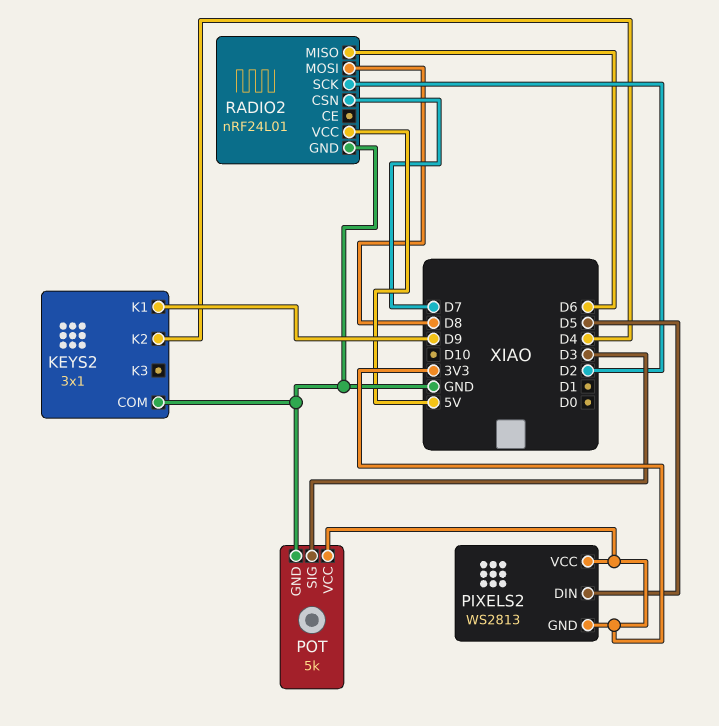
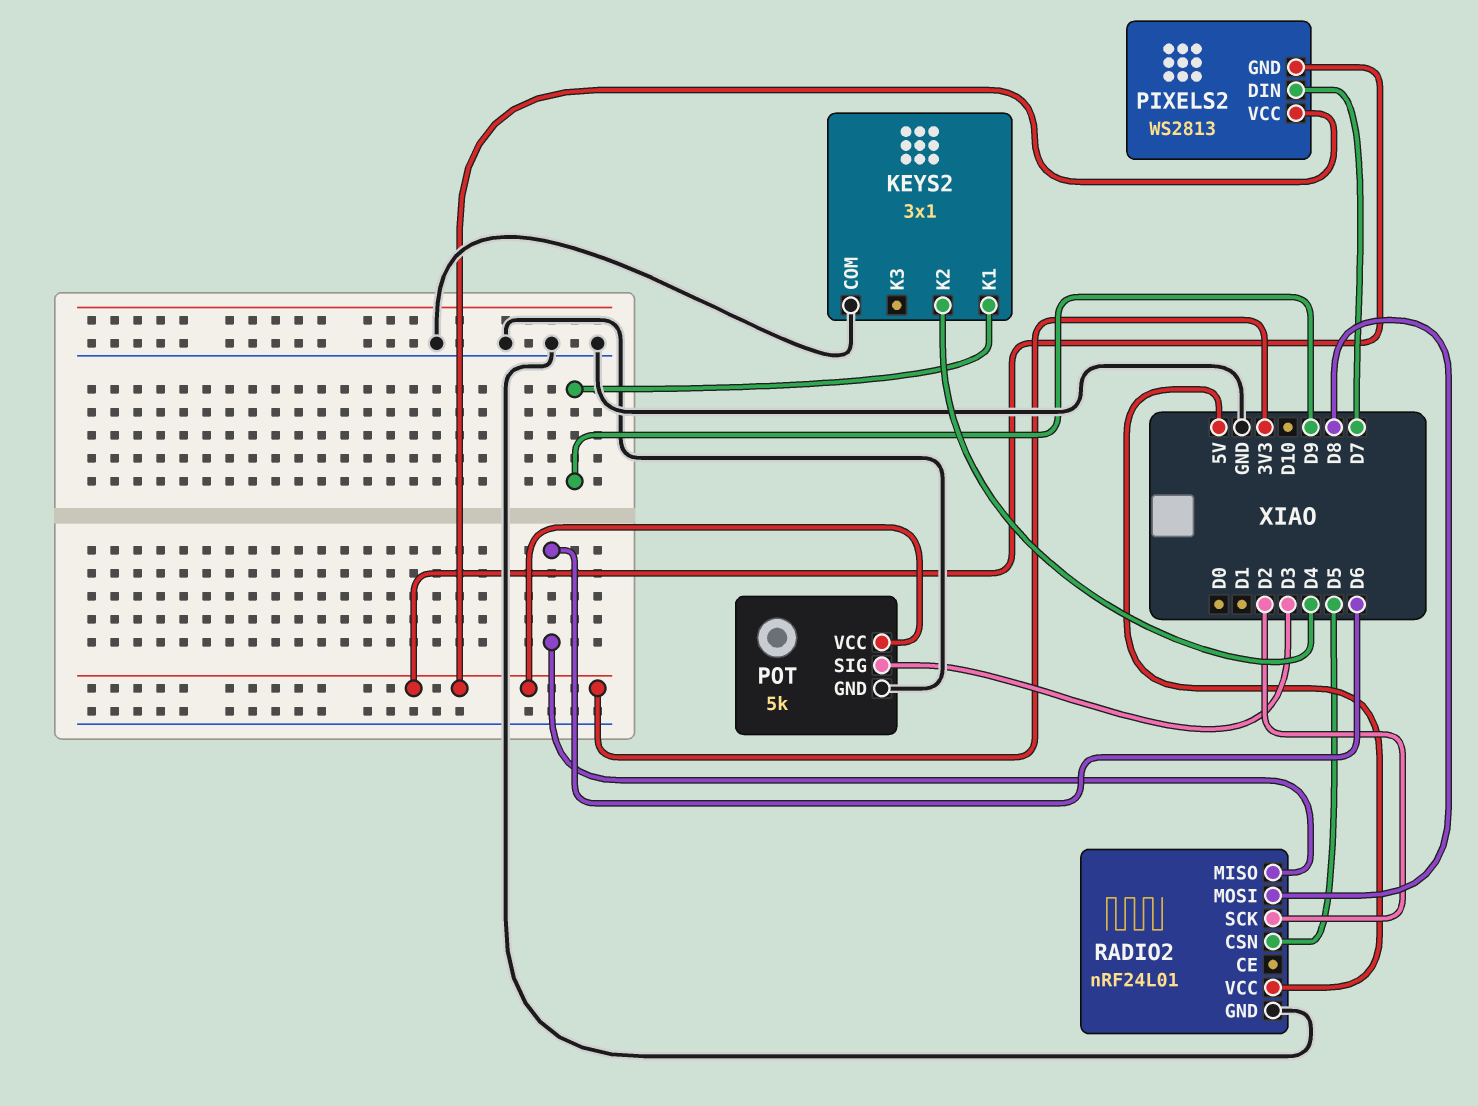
PIXELS2 pin DIN: D5 -> D7
RADIO2 pin CSN: D7 -> D5

